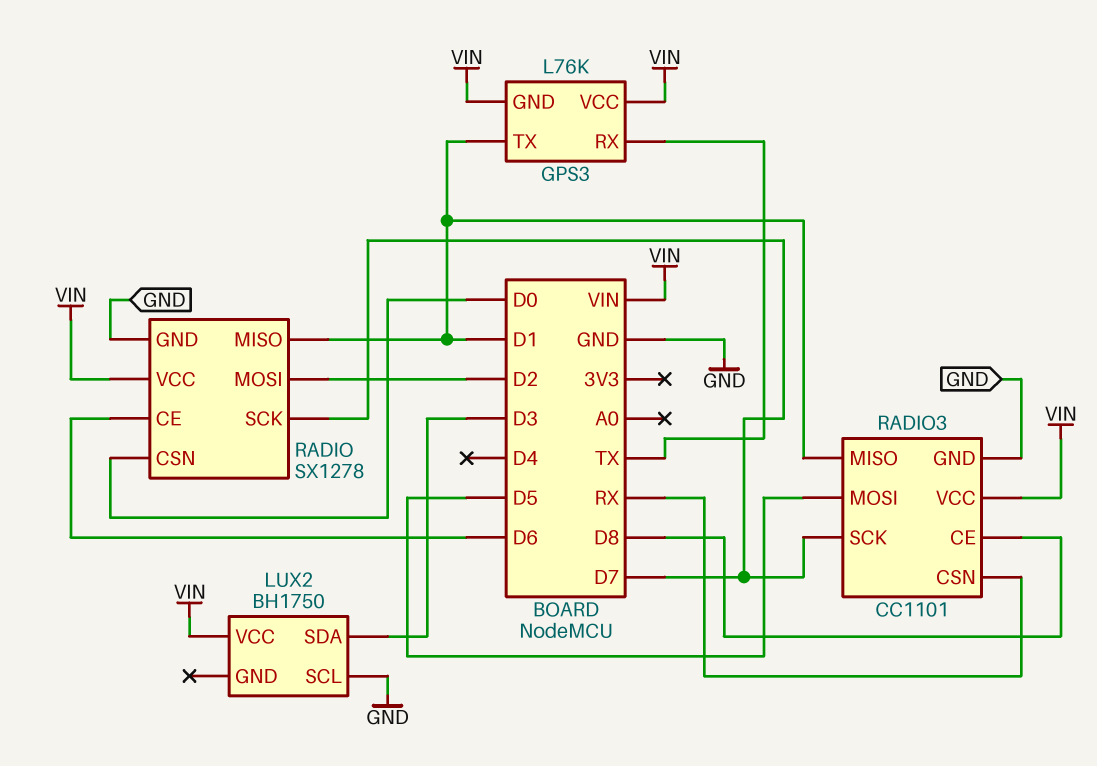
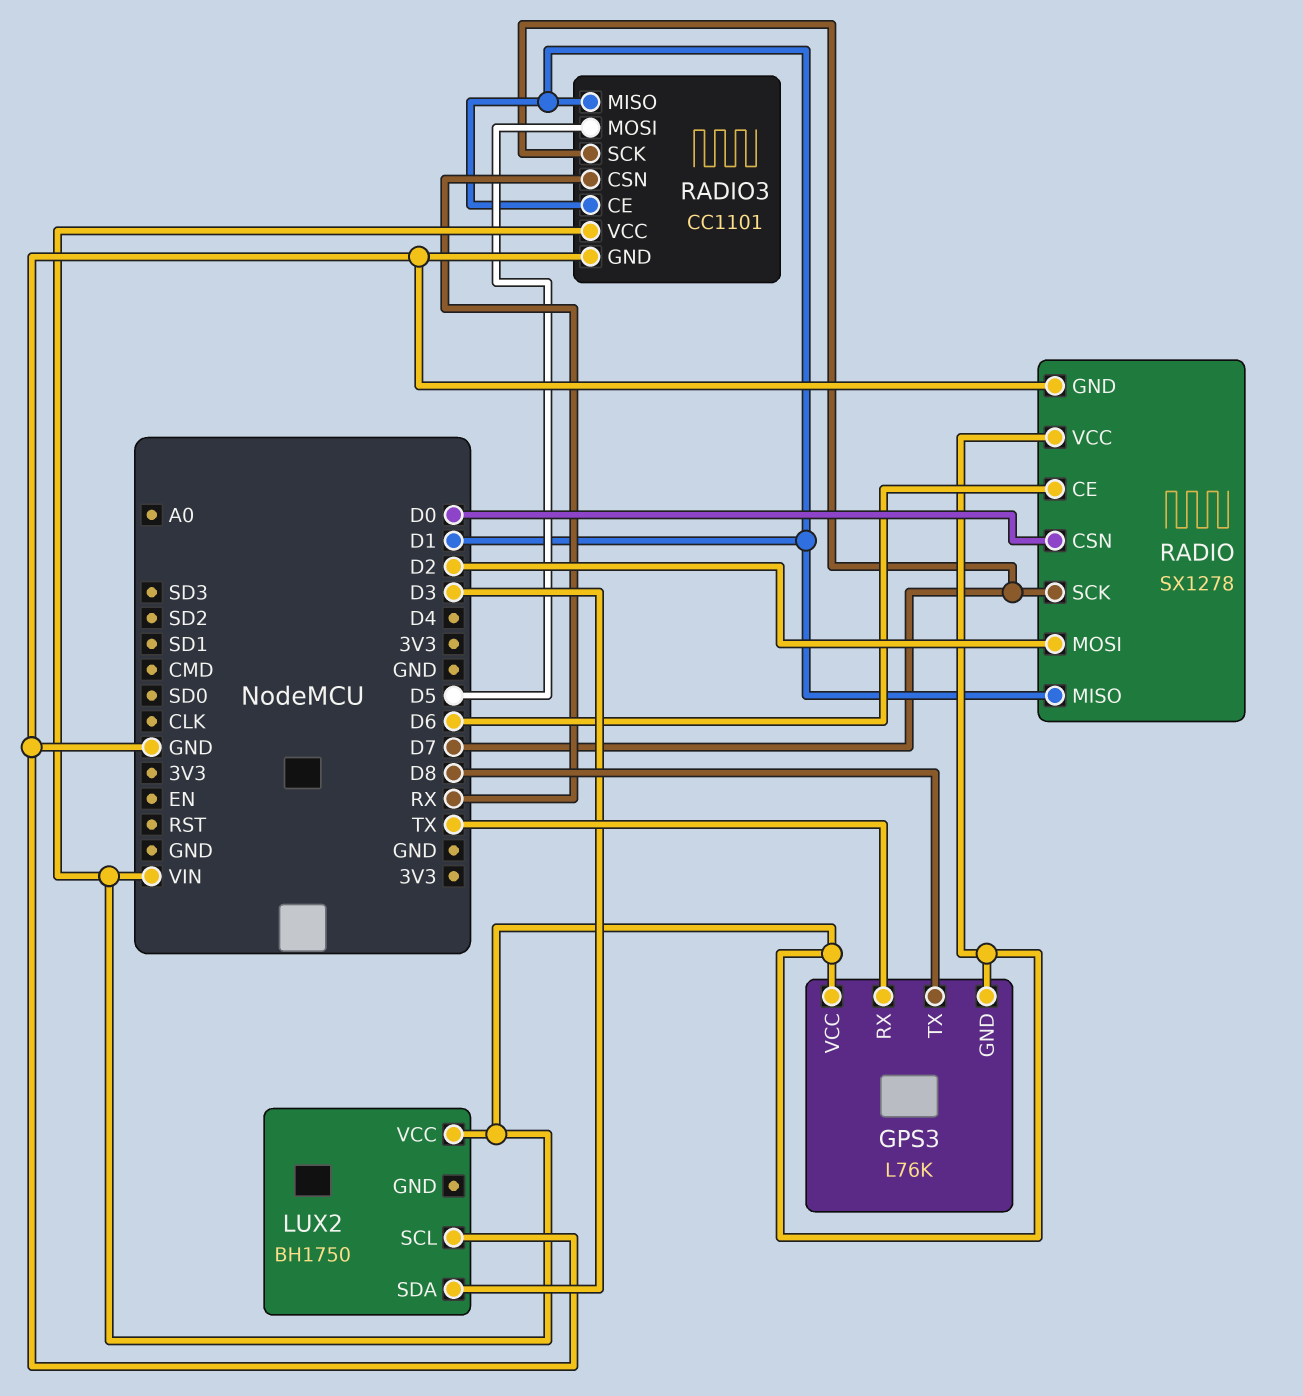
GPS3 pin TX: D1 -> D8
RADIO3 pin CE: D8 -> D1

